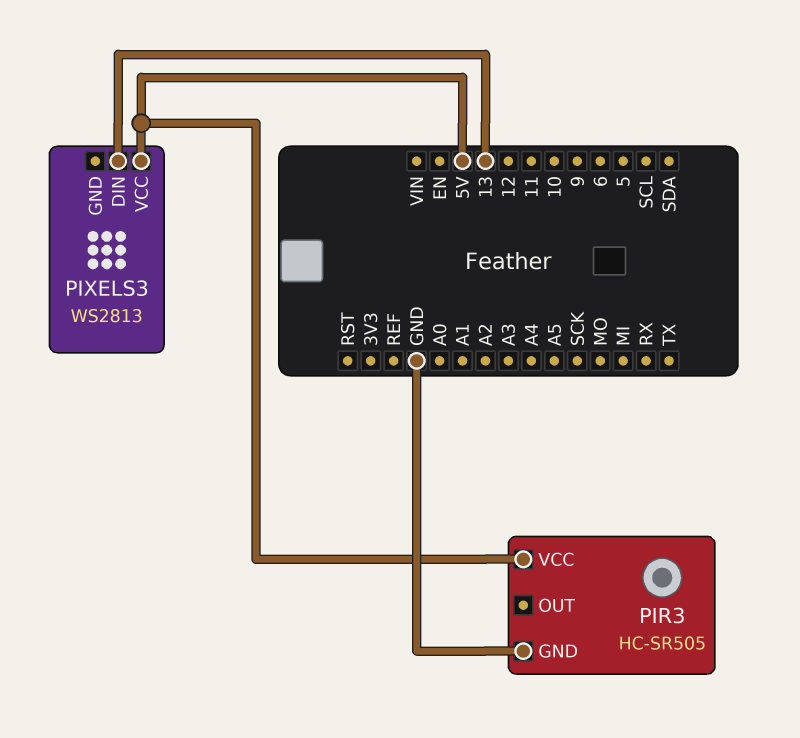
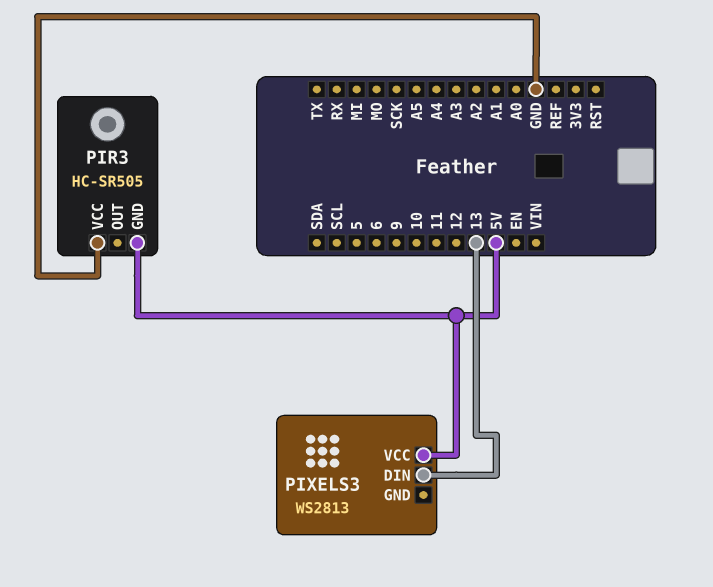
PIR3 pin GND: GND -> 5V
PIR3 pin VCC: 5V -> GND

